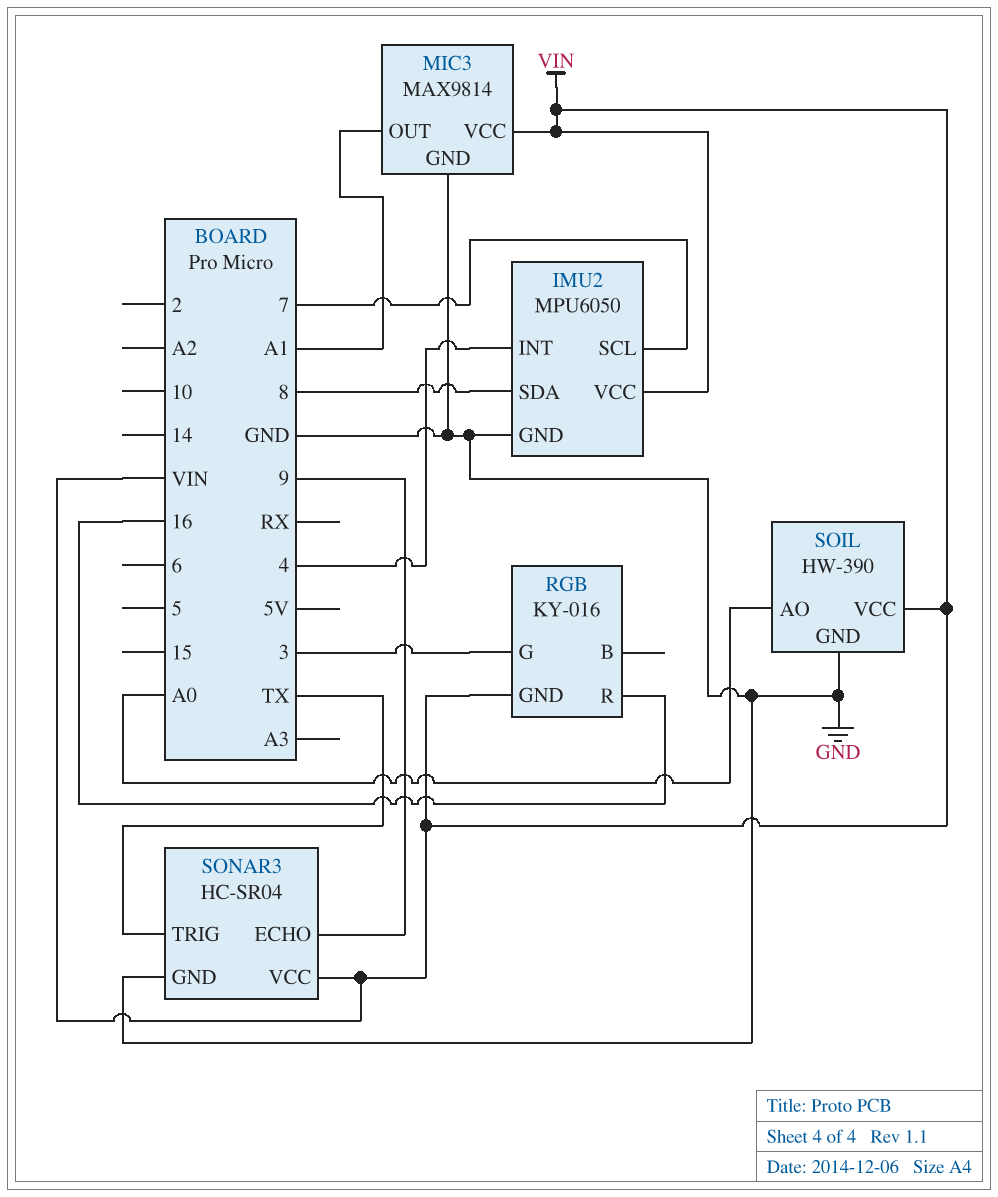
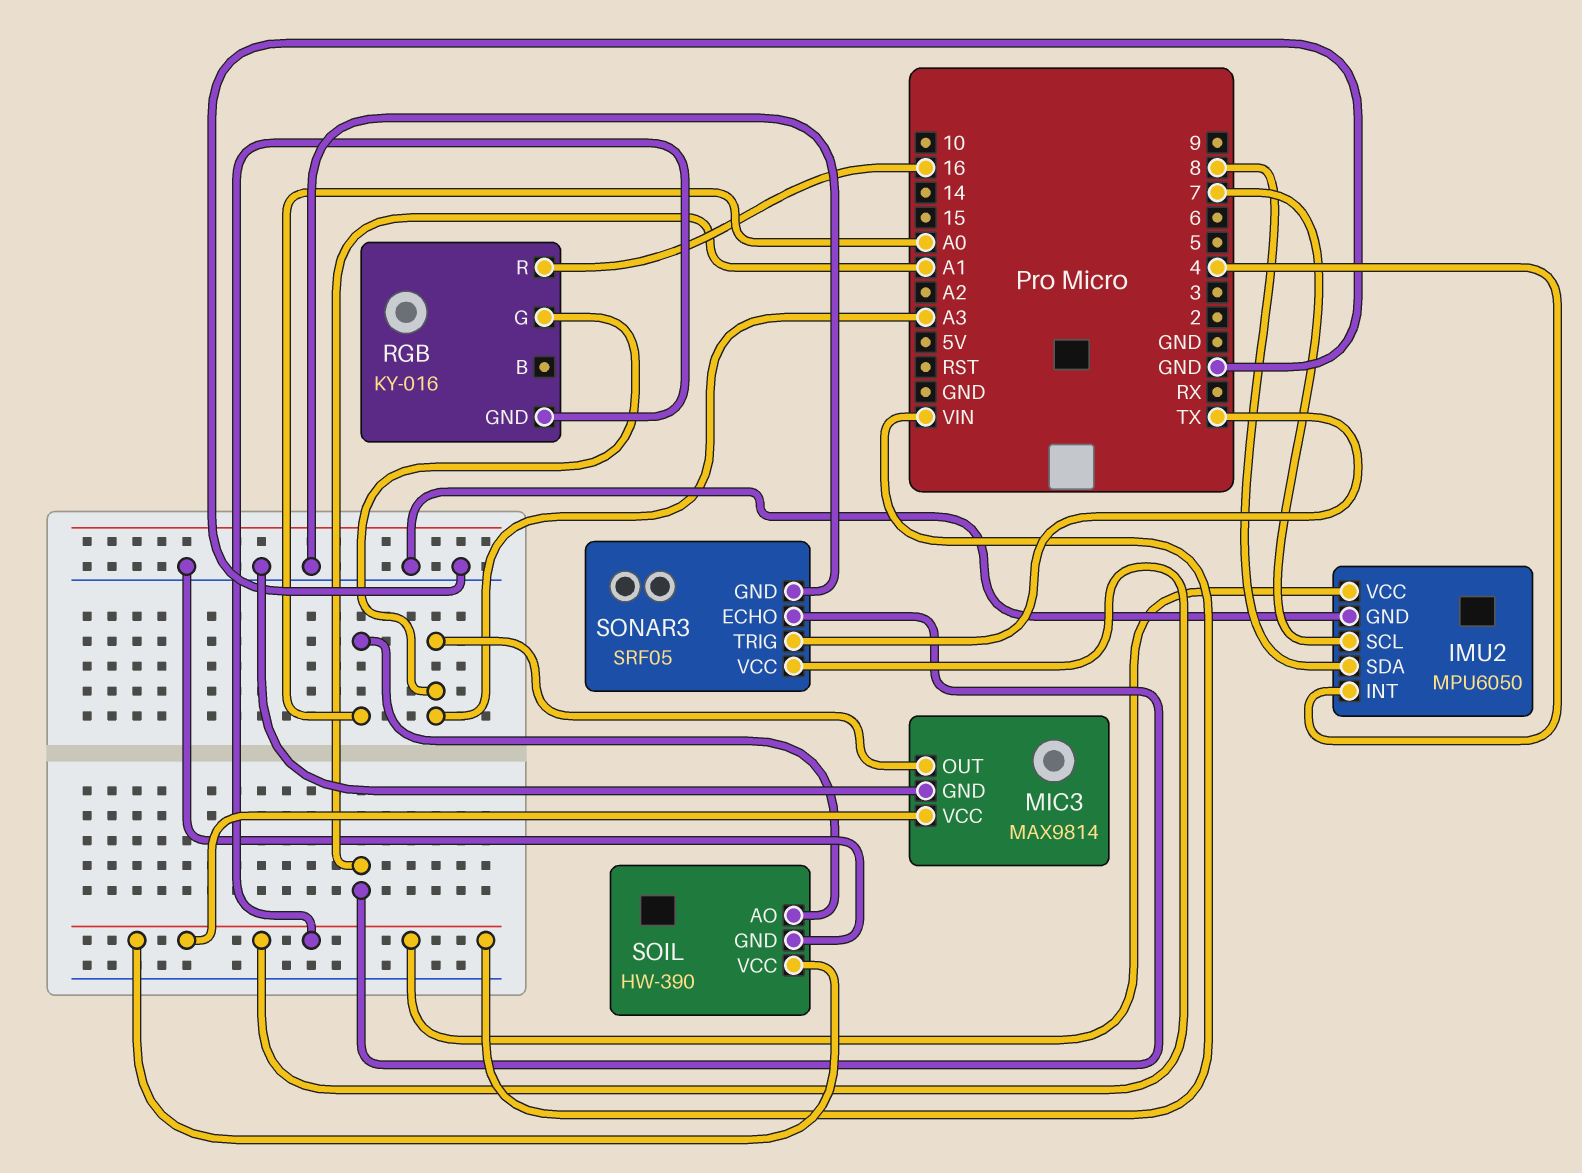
MIC3 pin OUT: A1 -> A3
RGB pin G: 3 -> A3
SONAR3: HC-SR04 -> SRF05
SONAR3 pin ECHO: 9 -> A1

